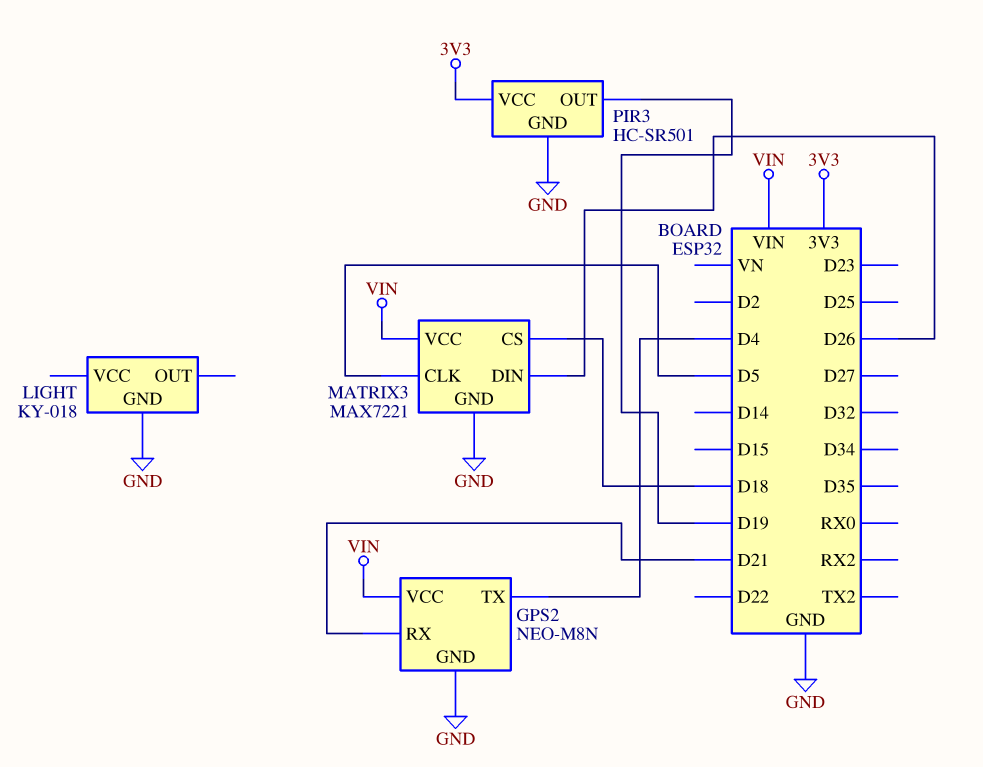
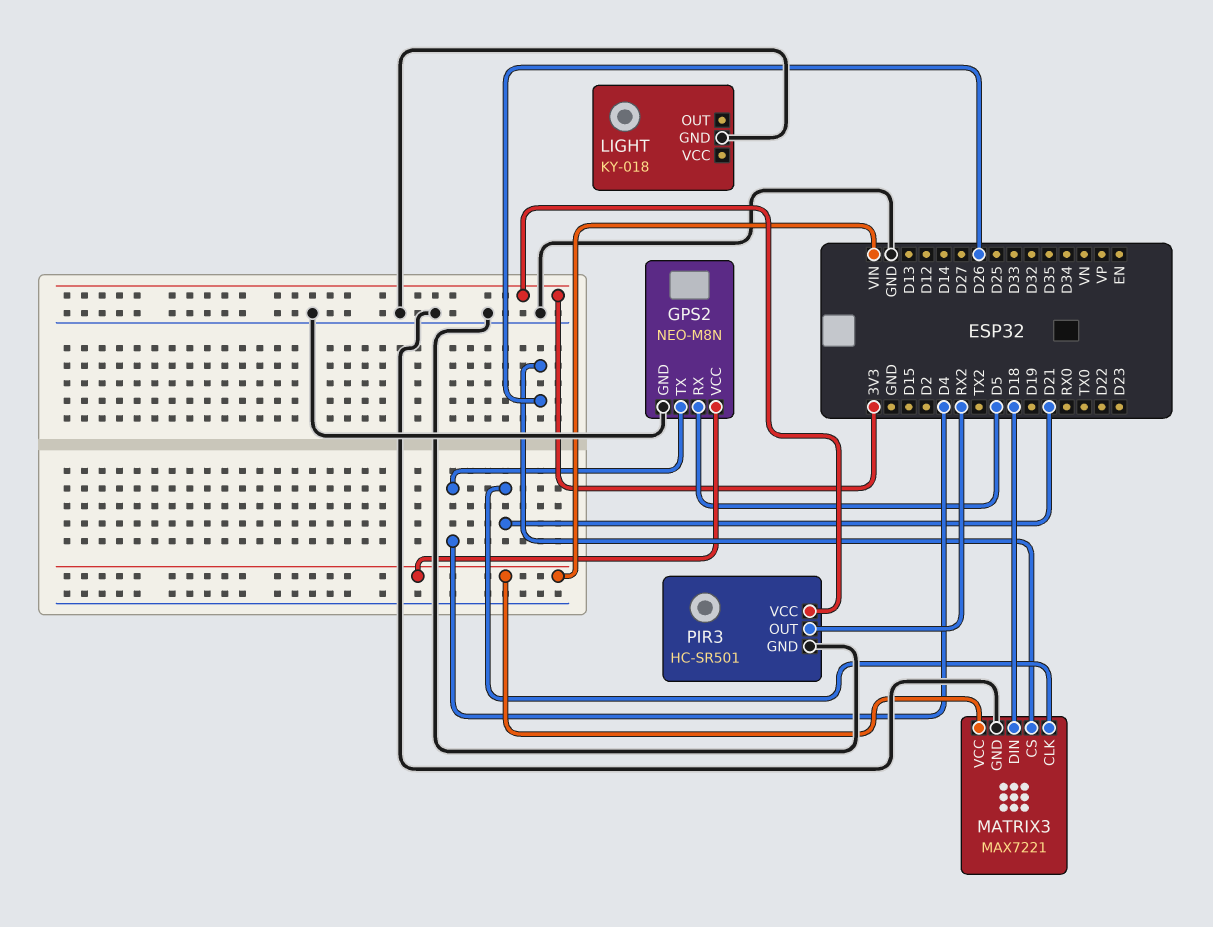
GPS2 pin RX: D21 -> D5
MATRIX3 pin CLK: D5 -> D21
MATRIX3 pin CS: D18 -> D26
MATRIX3 pin DIN: D26 -> D18
PIR3 pin OUT: D19 -> RX2

